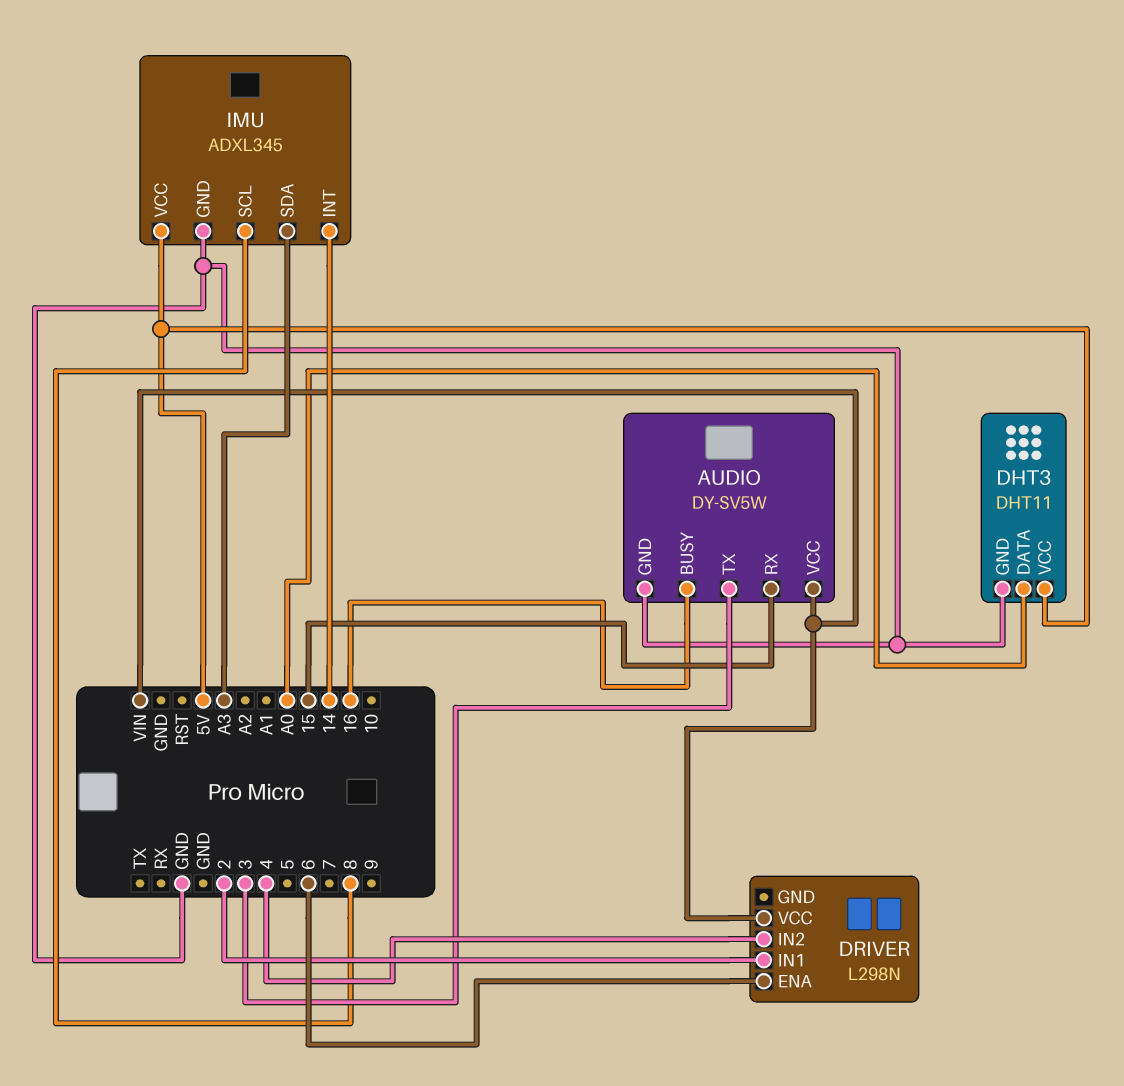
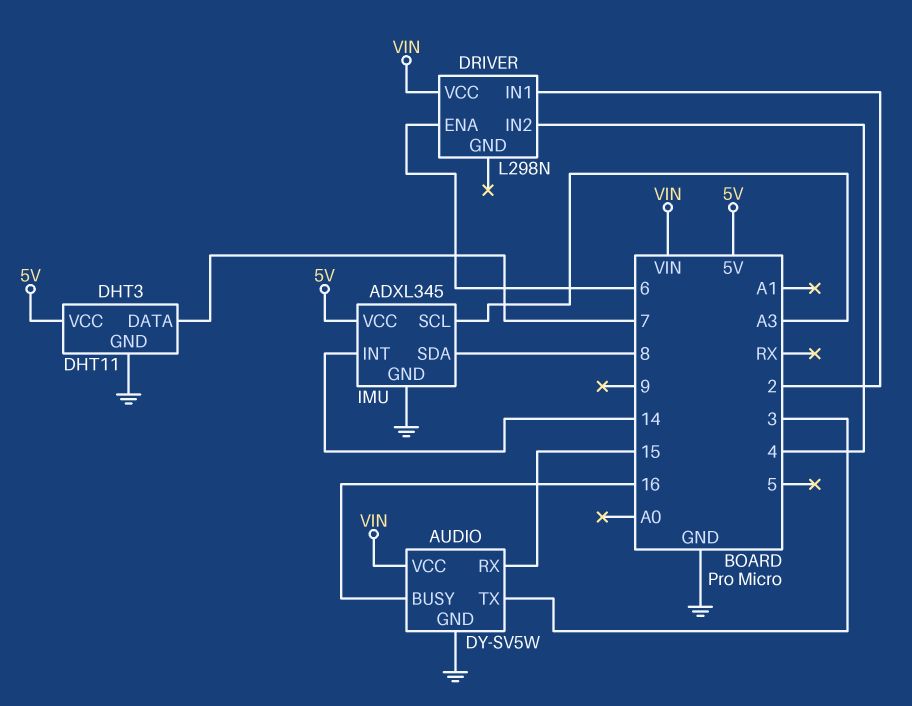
DHT3 pin DATA: A0 -> 7
IMU pin SCL: 8 -> A3
IMU pin SDA: A3 -> 8

